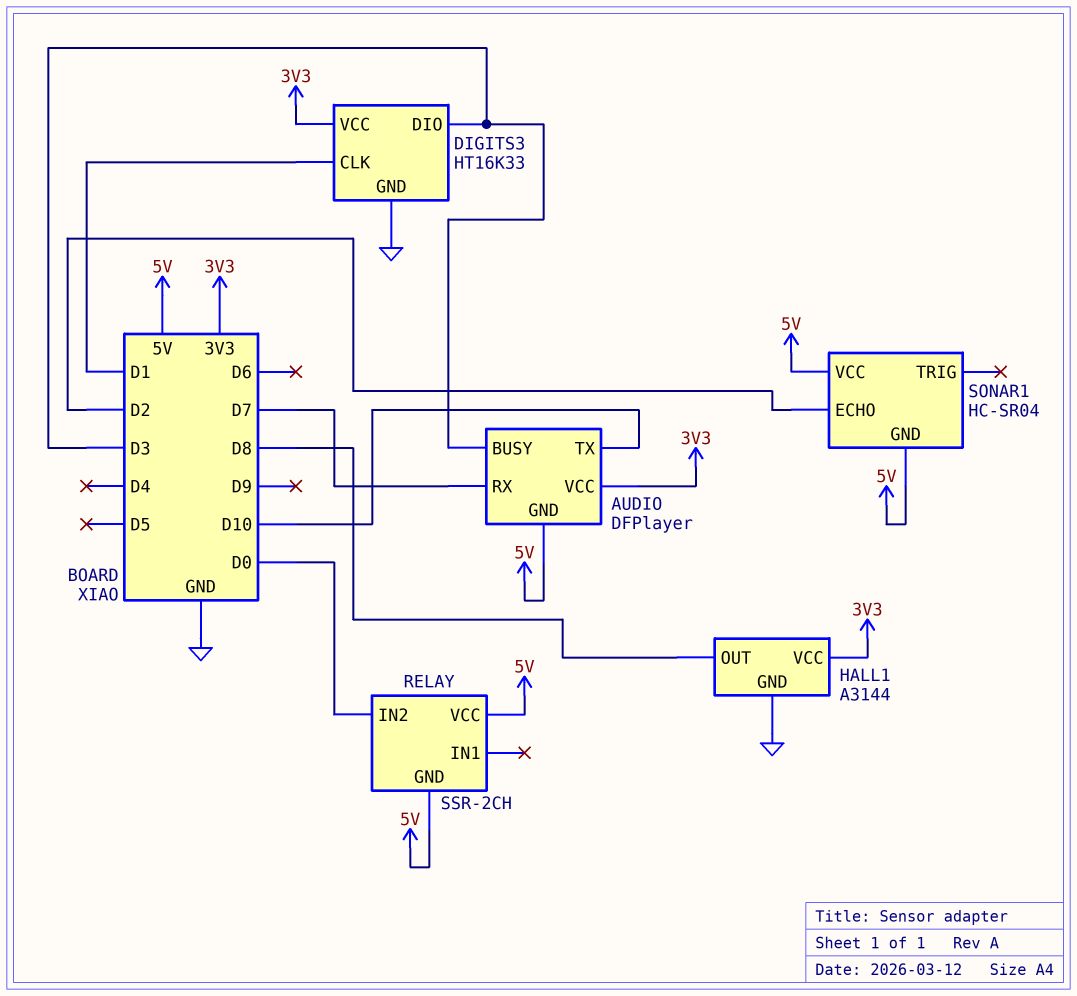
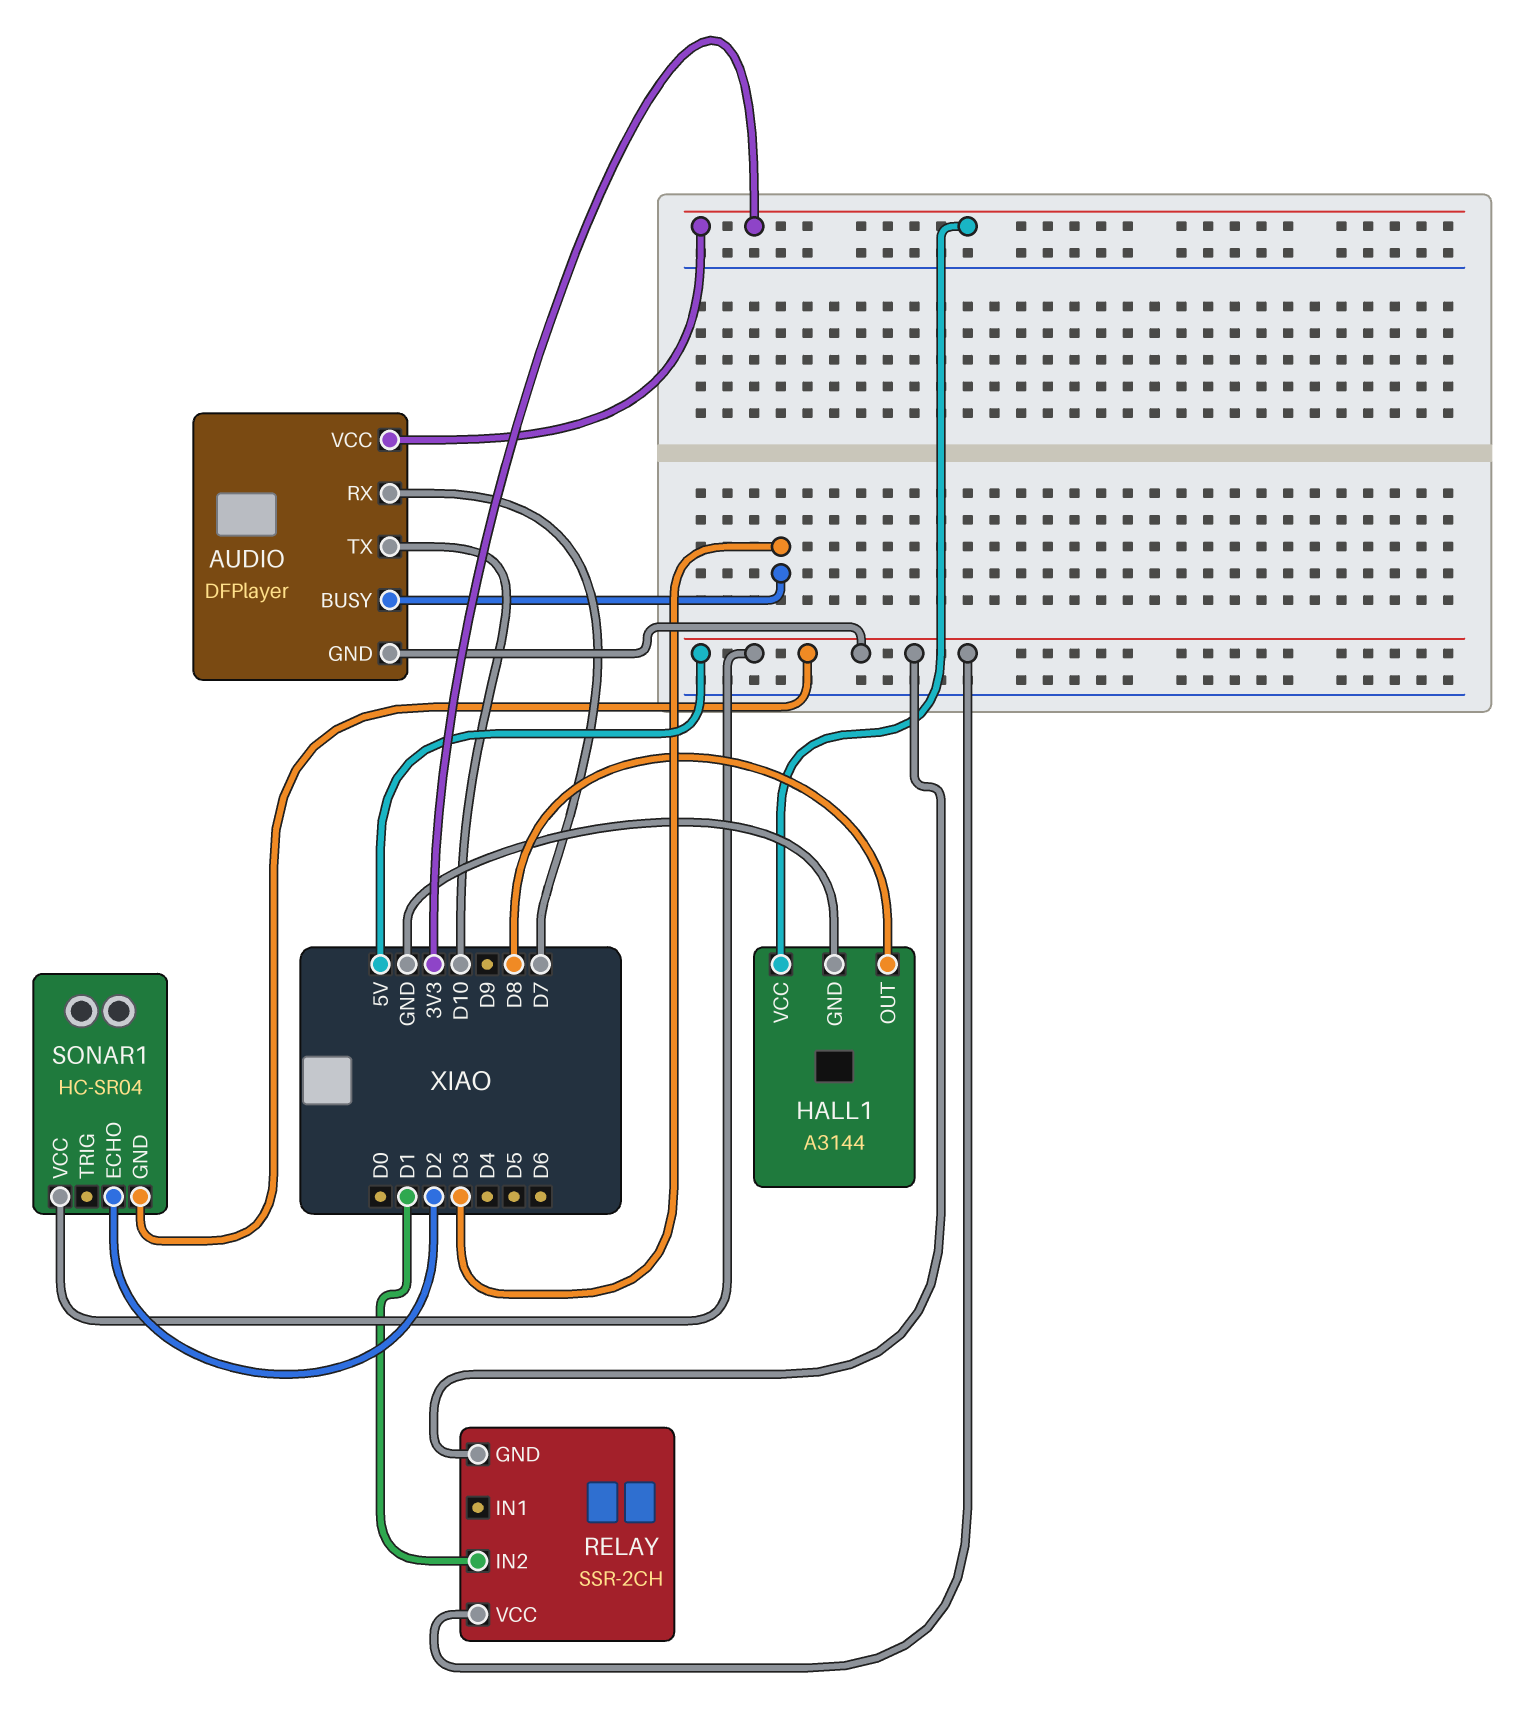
DIGITS3: HT16K33 -> none
DIGITS3 pin CLK: D1 -> none
DIGITS3 pin DIO: D3 -> none
DIGITS3 pin GND: GND -> none
DIGITS3 pin VCC: 3V3 -> none
RELAY pin IN2: D0 -> D1

